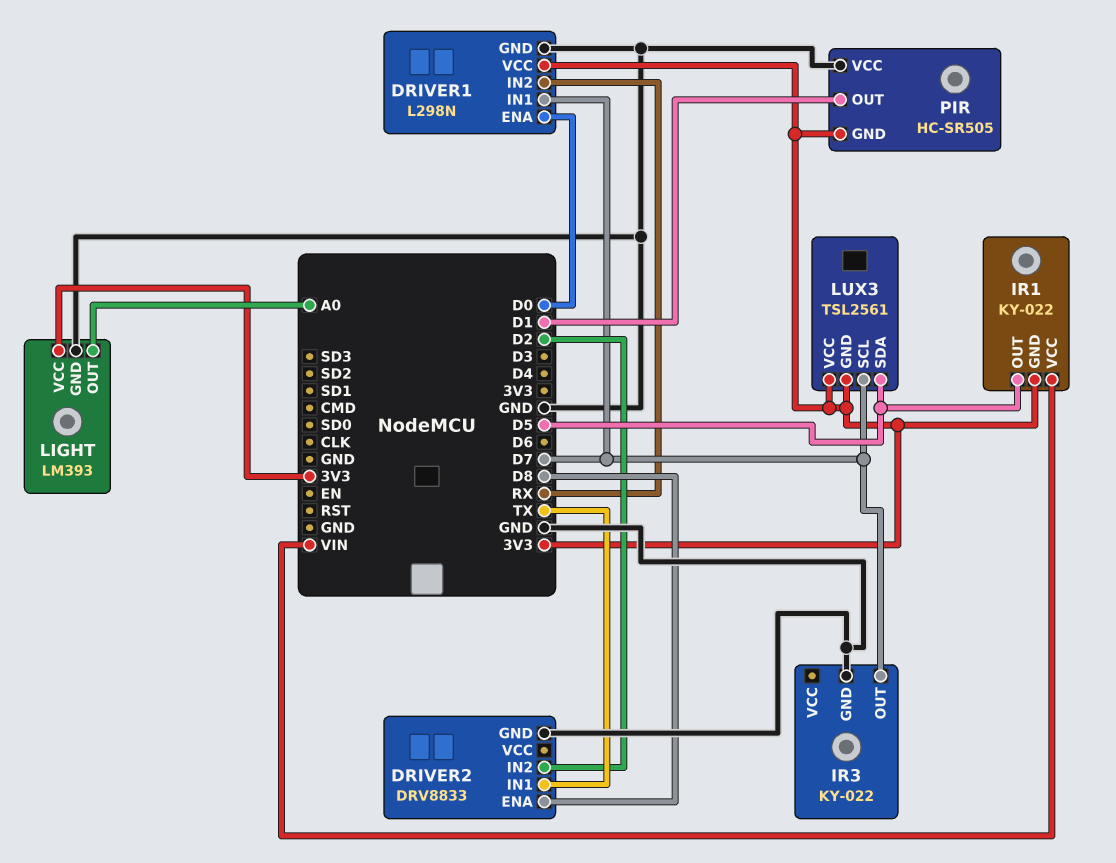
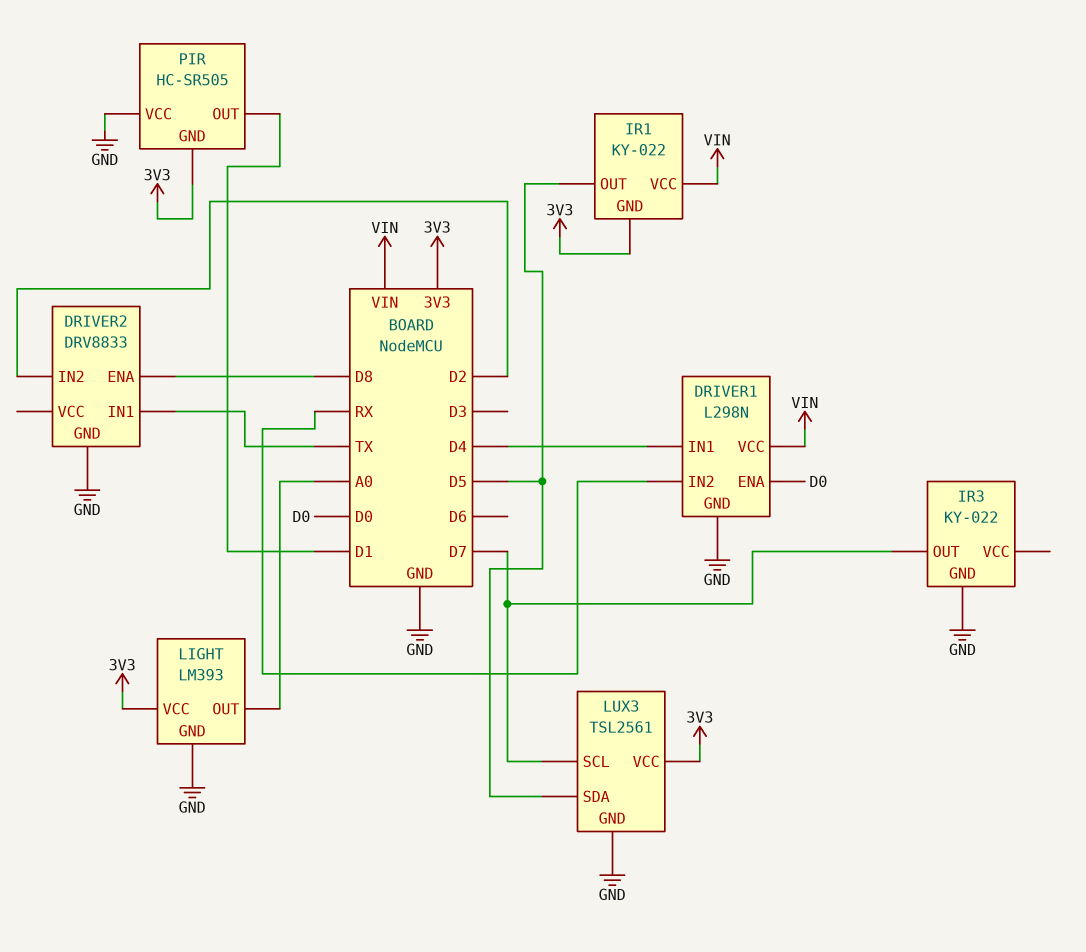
DRIVER1 pin IN1: D7 -> D4
DRIVER1 pin VCC: 3V3 -> VIN
LUX3 pin GND: 3V3 -> GND

